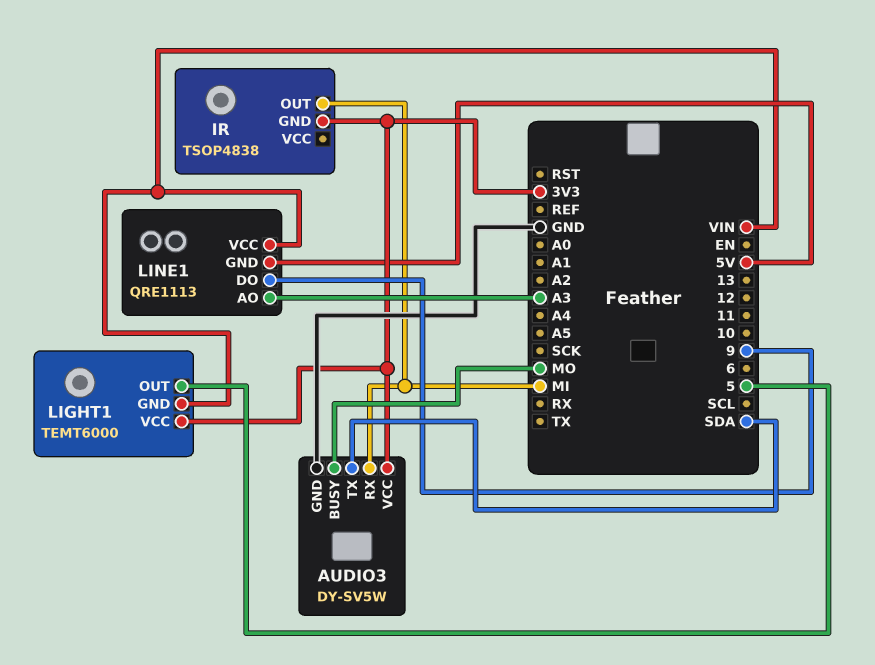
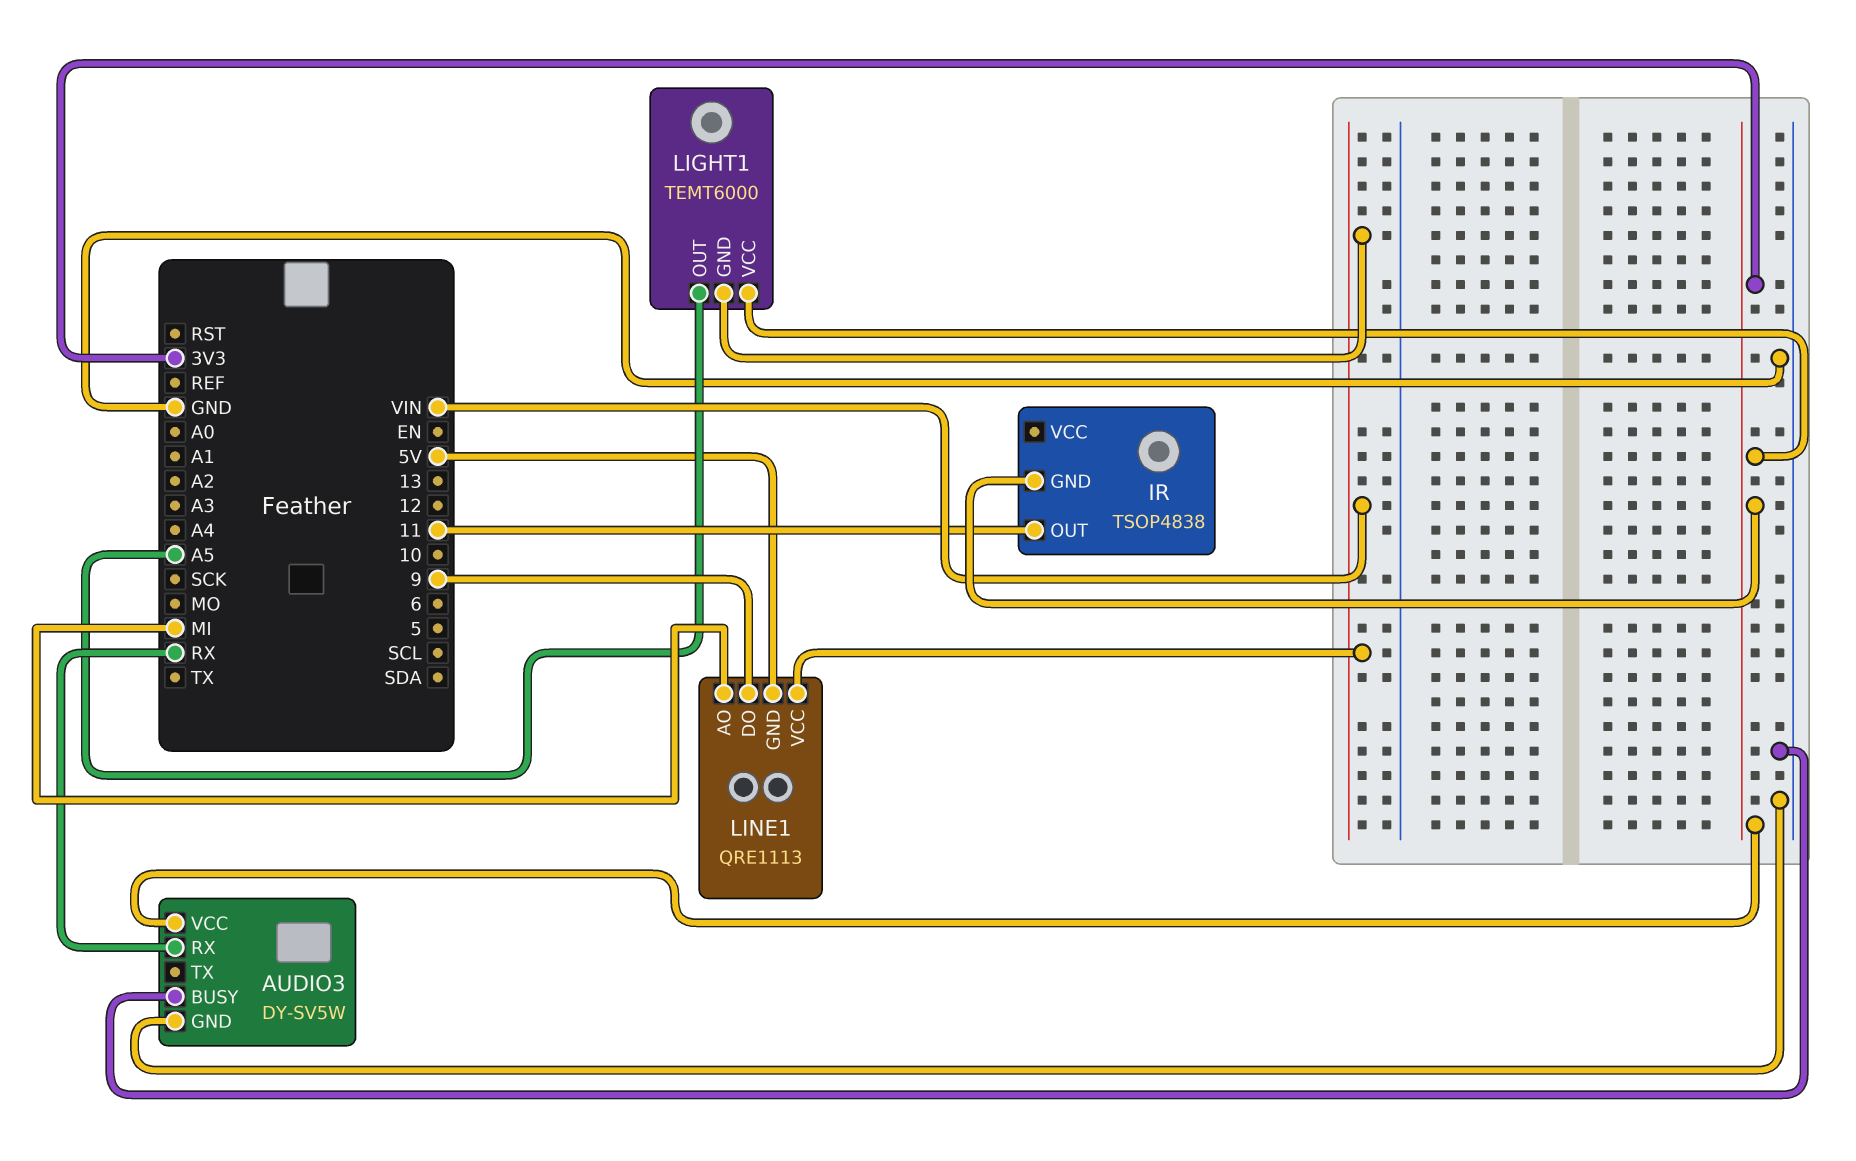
AUDIO3 pin BUSY: MO -> GND
AUDIO3 pin RX: MI -> RX
AUDIO3 pin TX: SDA -> none
IR pin OUT: MI -> 11
LIGHT1 pin OUT: 5 -> A5
LINE1 pin AO: A3 -> MI

